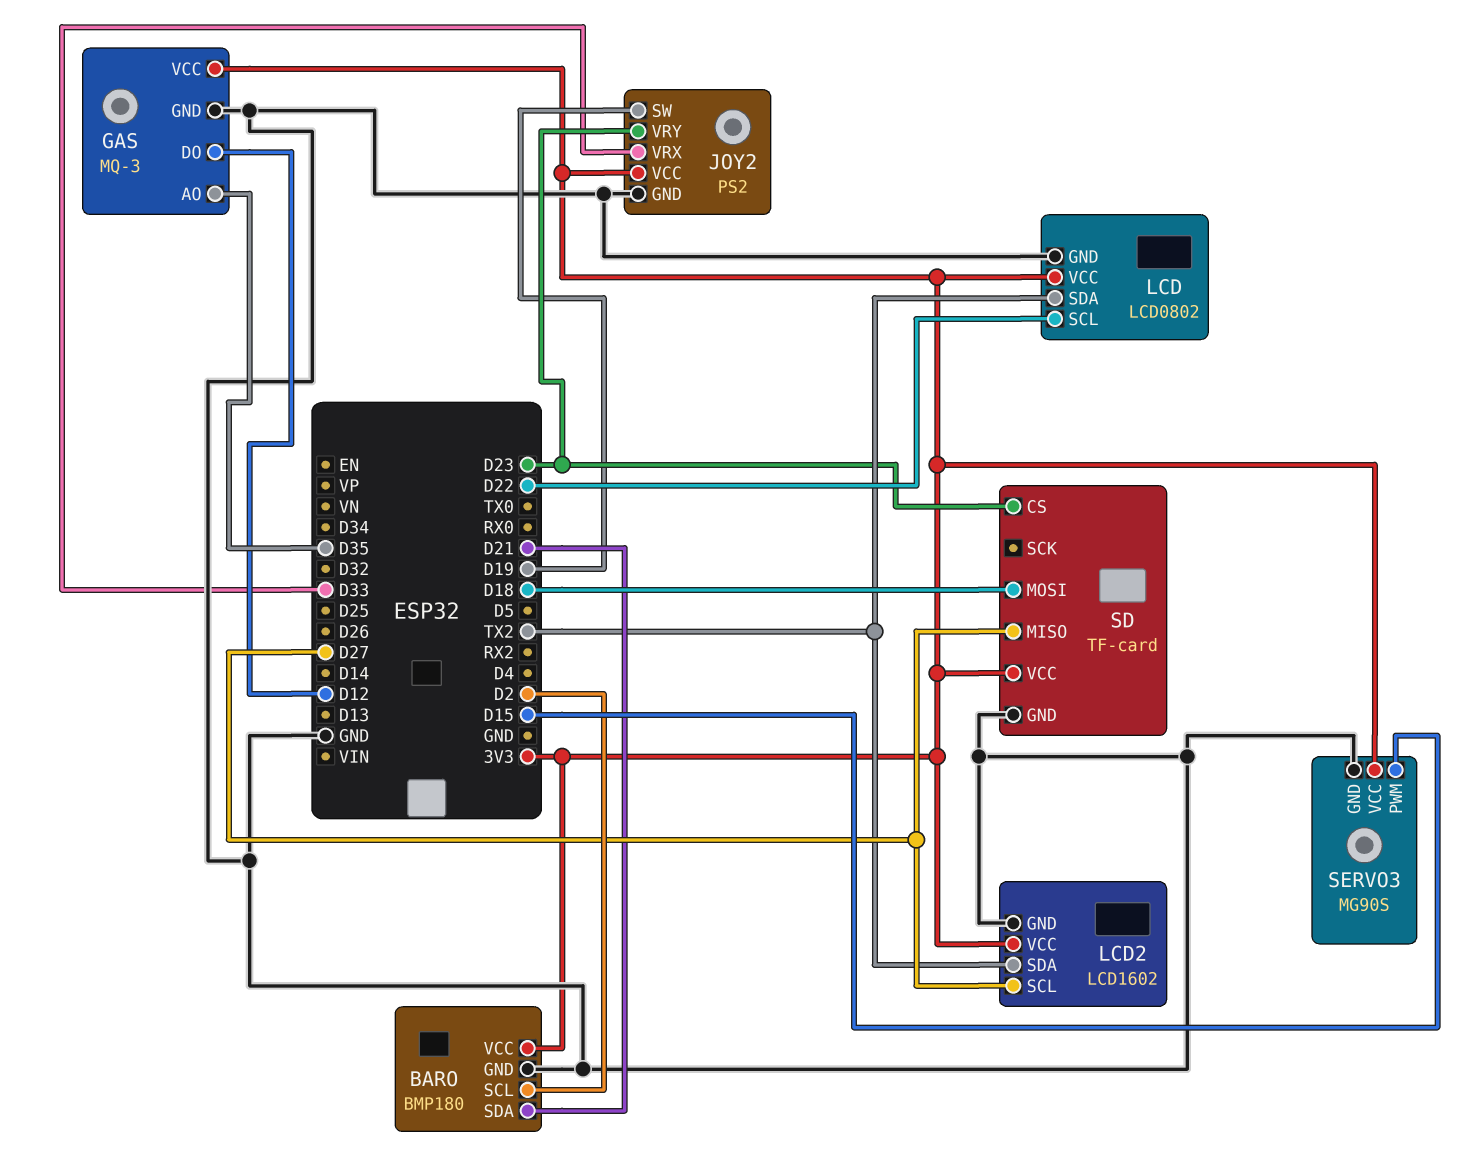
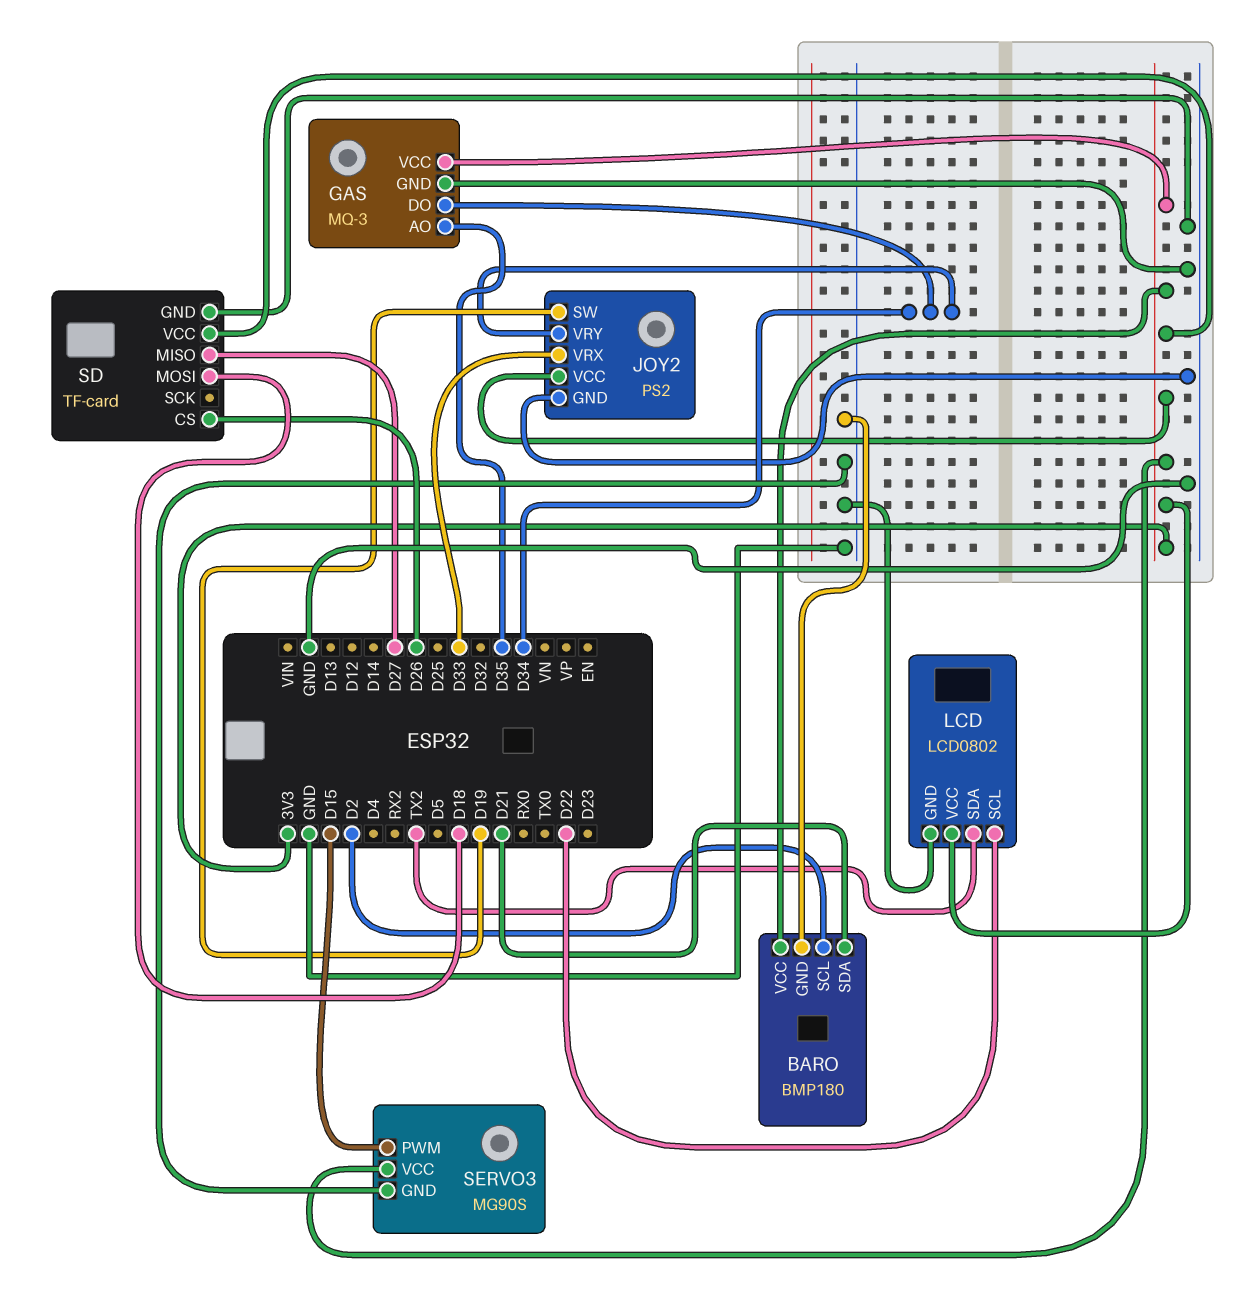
GAS pin DO: D12 -> D34
JOY2 pin VRY: D23 -> D34
LCD2: LCD1602 -> none
LCD2 pin GND: GND -> none
LCD2 pin SCL: D27 -> none
LCD2 pin SDA: TX2 -> none
LCD2 pin VCC: 3V3 -> none
SD pin CS: D23 -> D26

